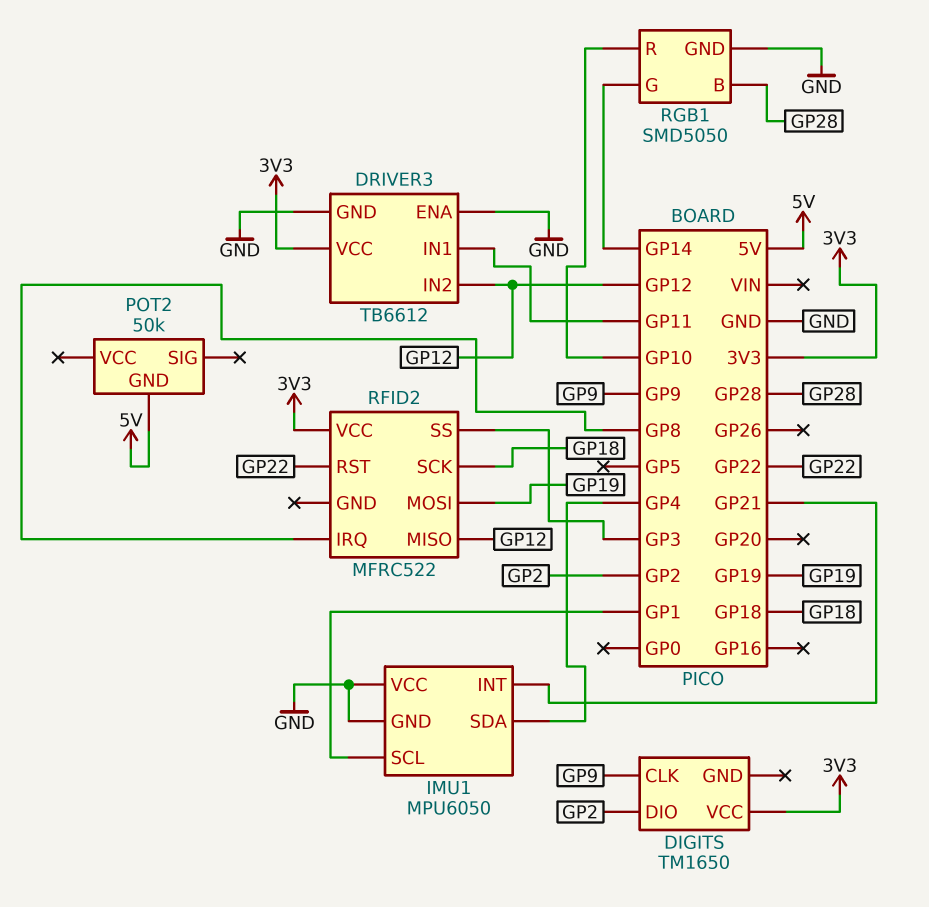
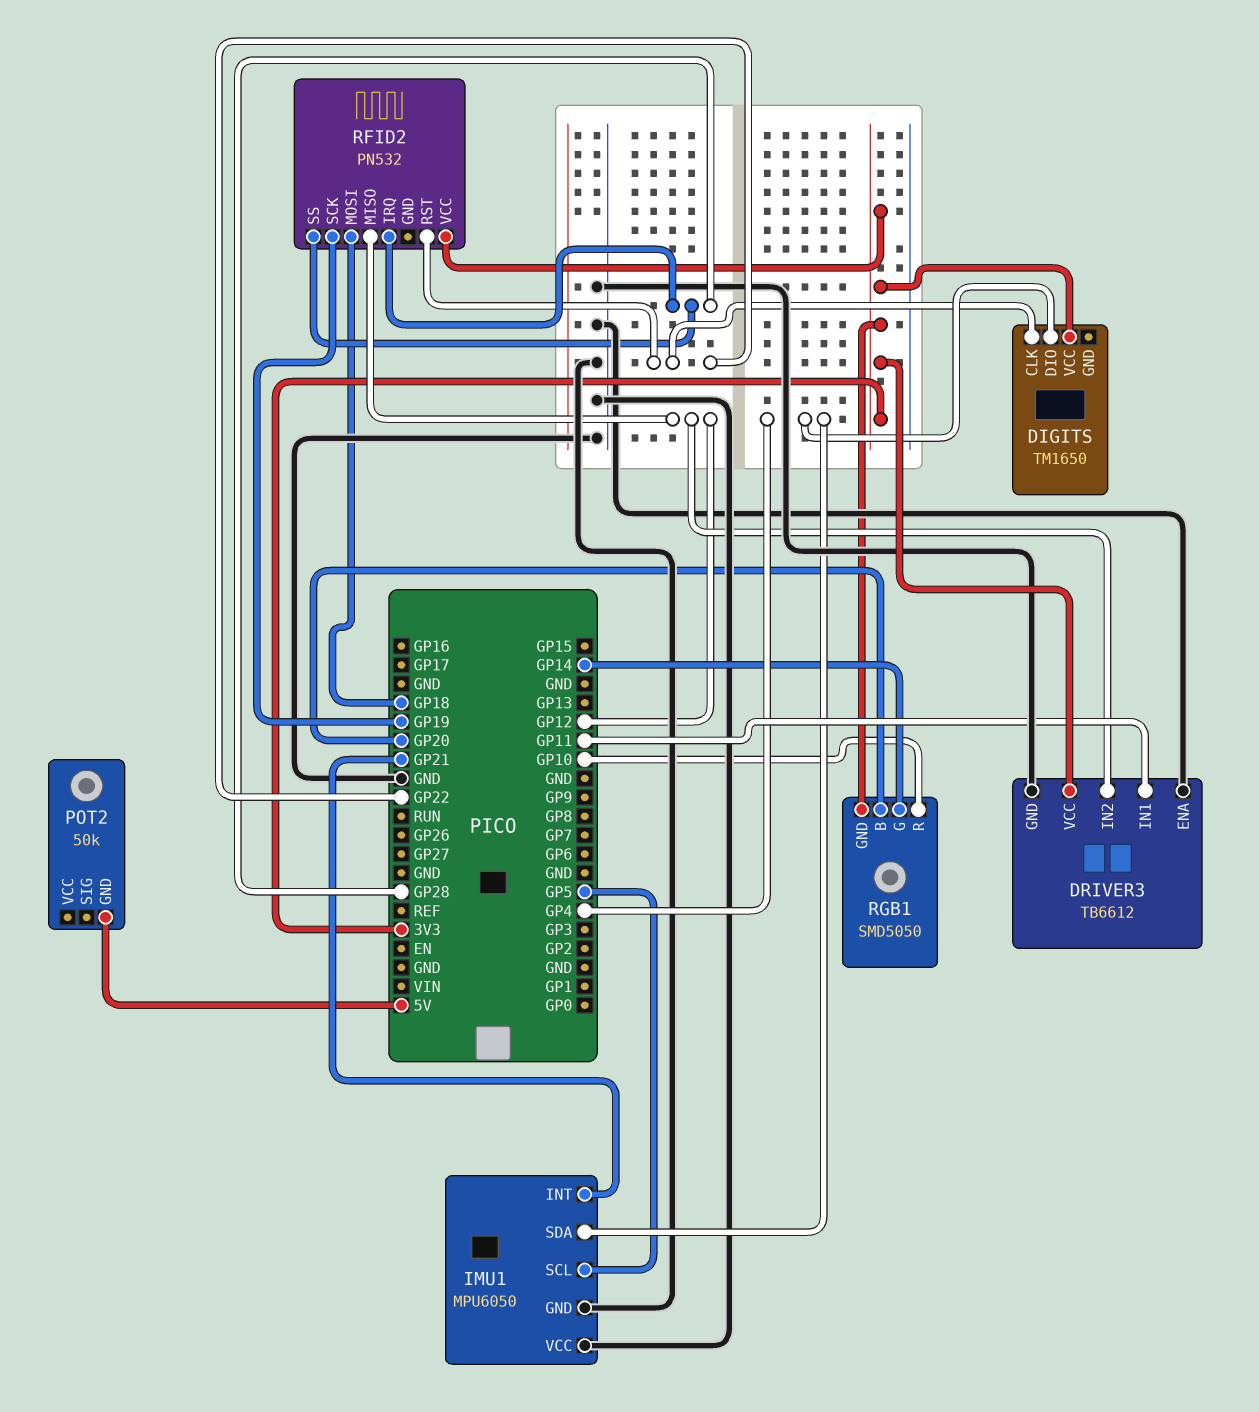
DIGITS pin CLK: GP9 -> GP22
DIGITS pin DIO: GP2 -> GP4
IMU1 pin SCL: GP1 -> GP5
RFID2: MFRC522 -> PN532
RFID2 pin IRQ: GP8 -> GP28
RFID2 pin MOSI: GP19 -> GP18
RFID2 pin SCK: GP18 -> GP19
RFID2 pin SS: GP3 -> GP28
RGB1 pin B: GP28 -> GP20
RGB1 pin GND: GND -> 3V3

